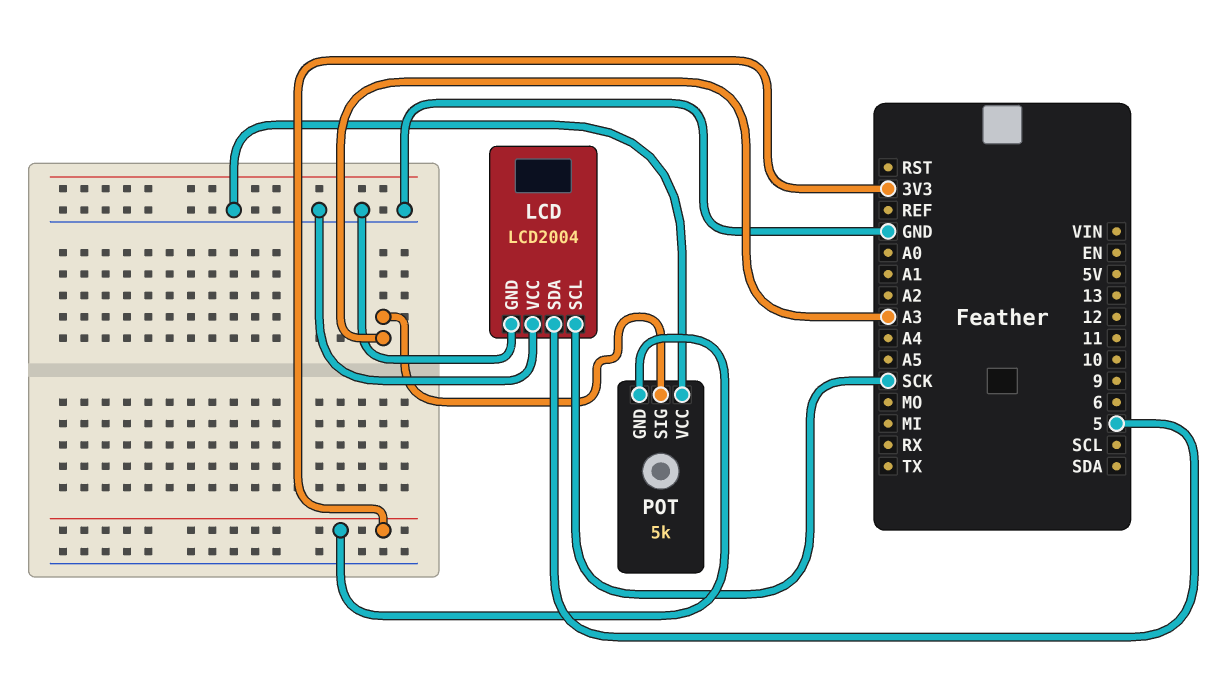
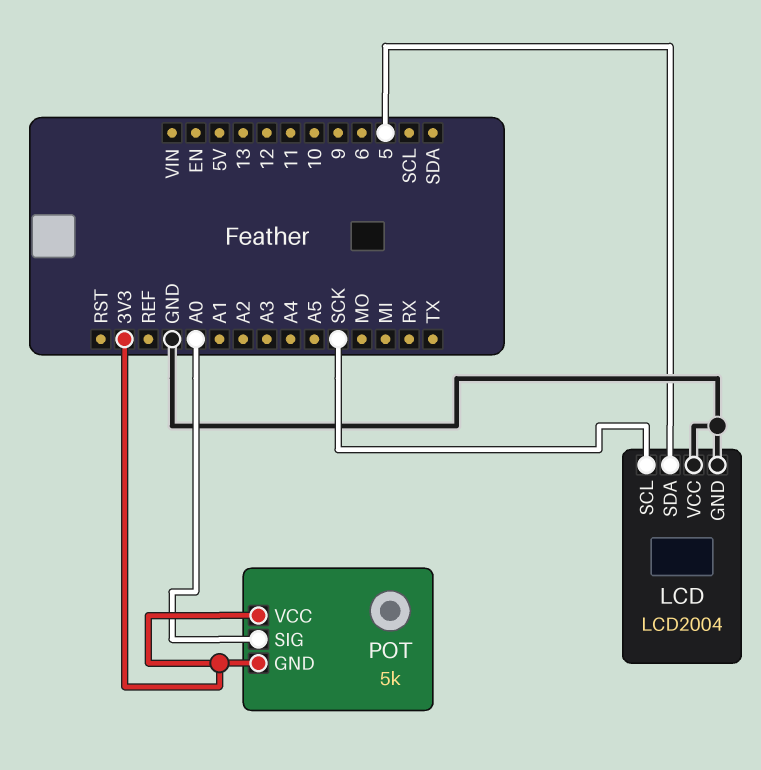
POT pin SIG: A3 -> A0
POT pin VCC: GND -> 3V3

